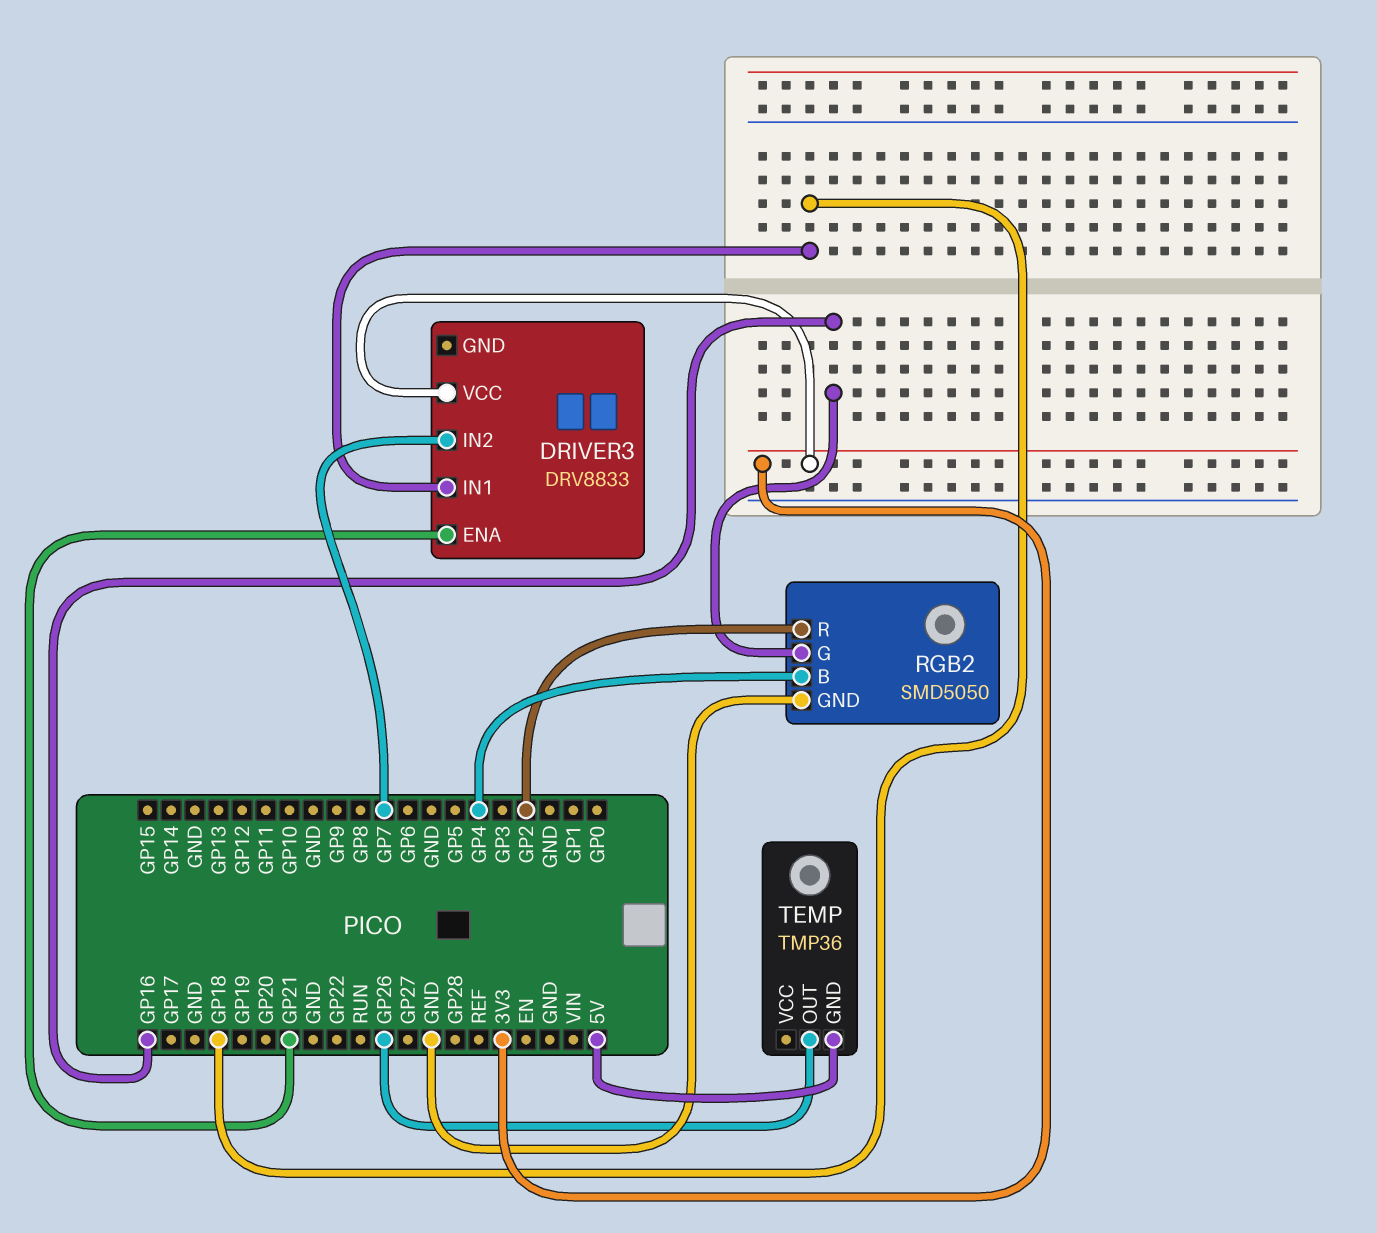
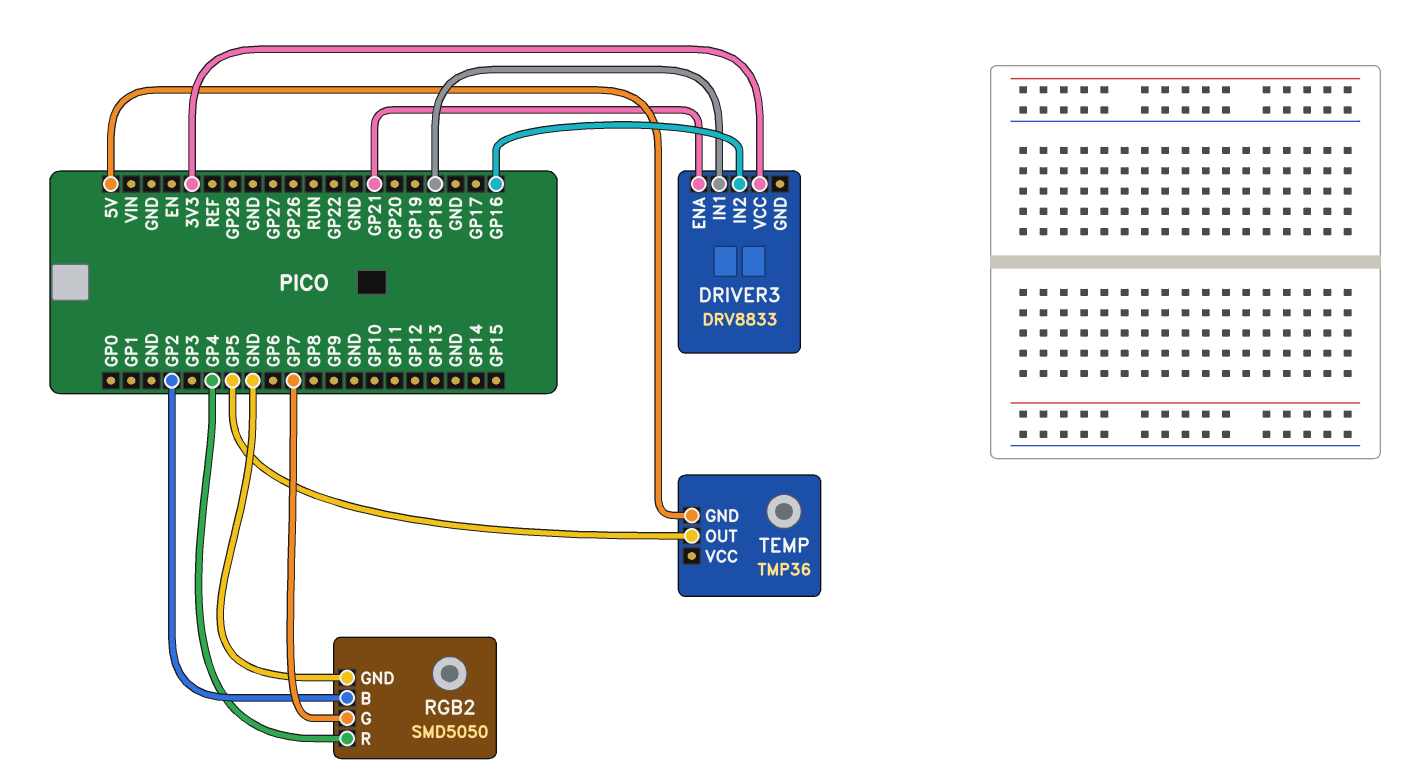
DRIVER3 pin IN2: GP7 -> GP16
RGB2 pin B: GP4 -> GP2
RGB2 pin G: GP16 -> GP7
RGB2 pin R: GP2 -> GP4
TEMP pin OUT: GP26 -> GP5

